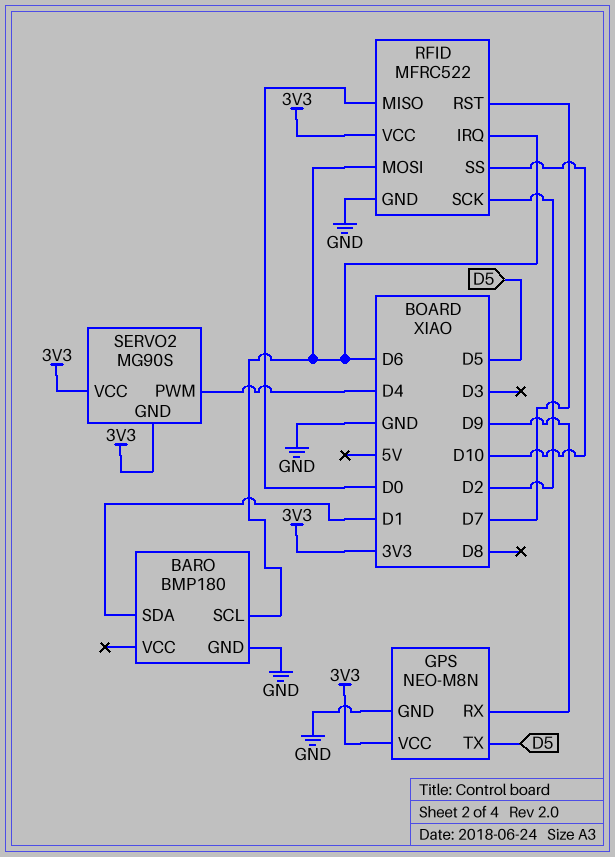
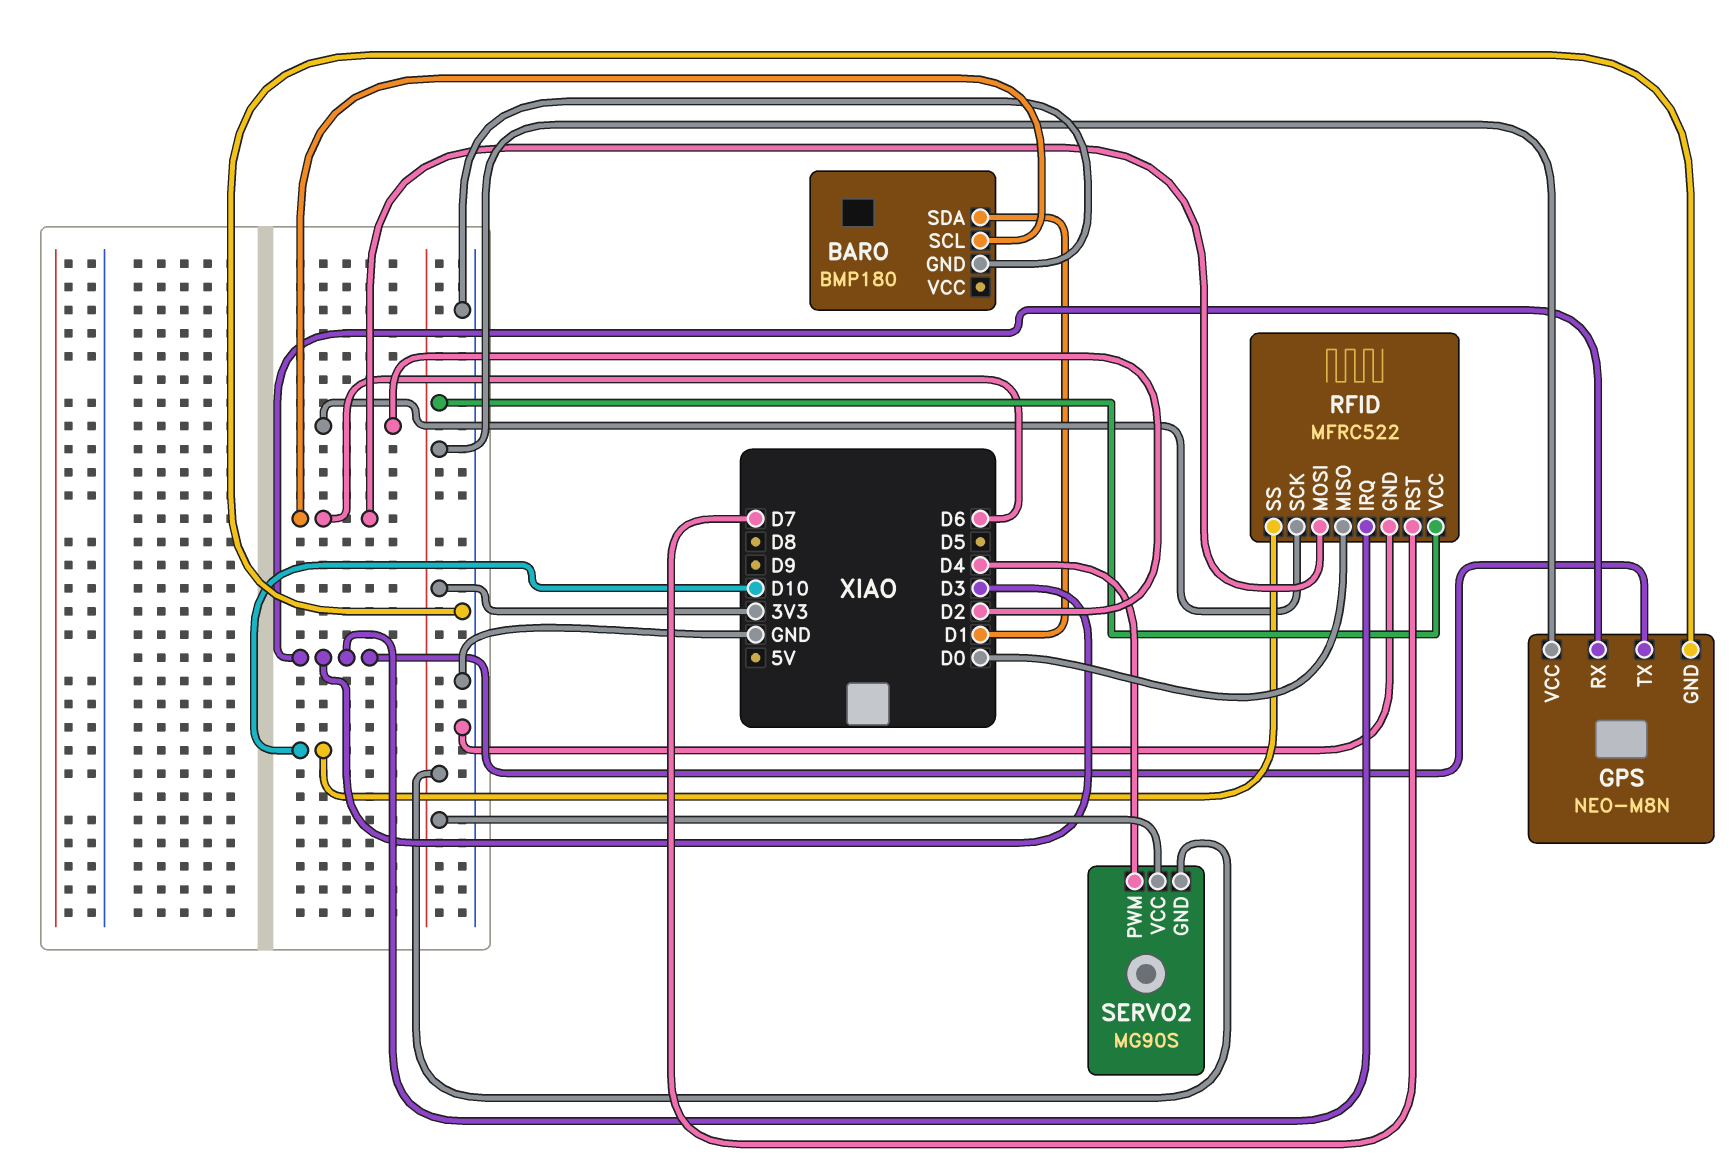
GPS pin RX: D9 -> D3
GPS pin TX: D5 -> D3
RFID pin IRQ: D6 -> D3

